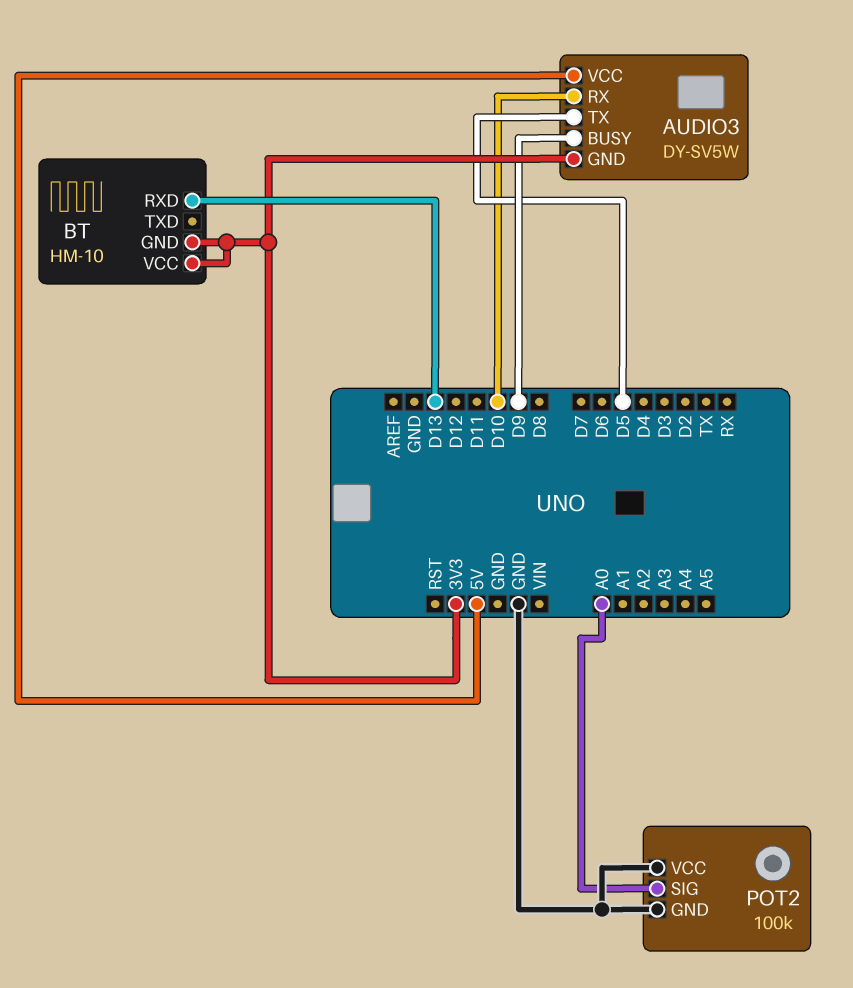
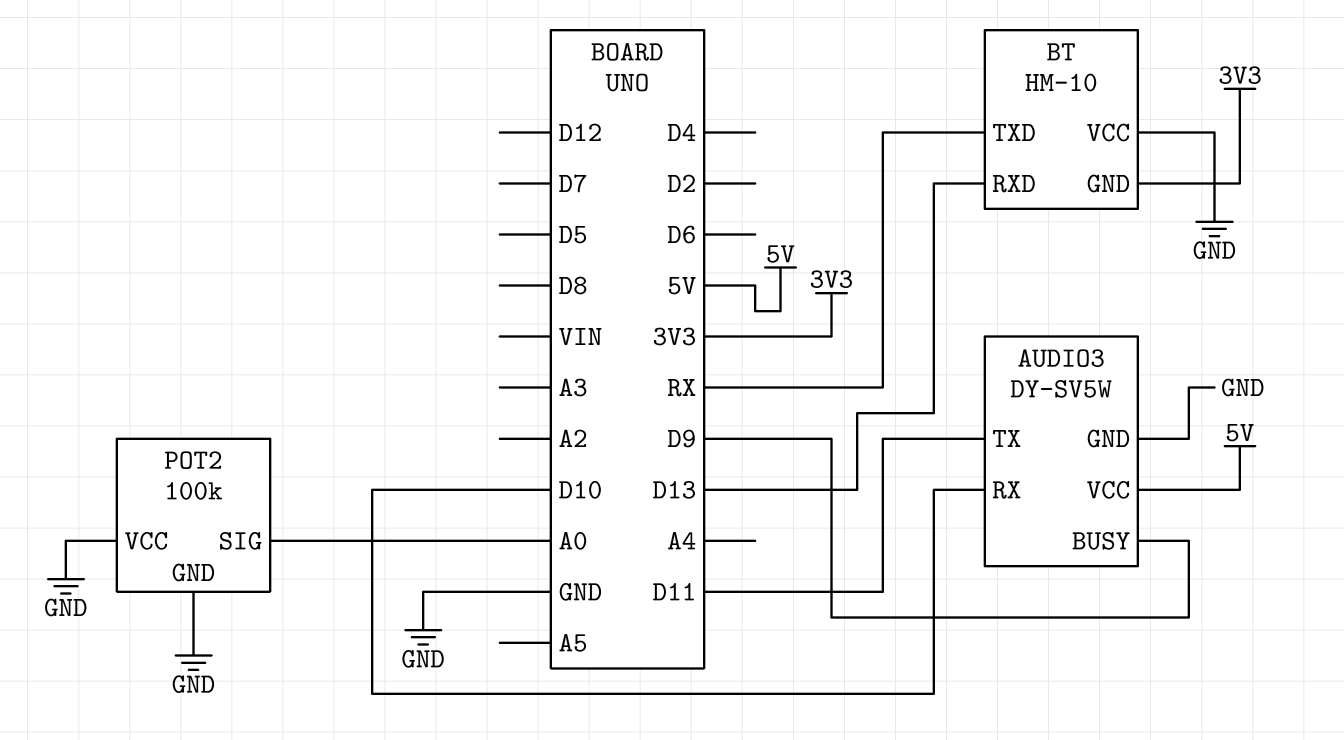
AUDIO3 pin GND: 3V3 -> GND
AUDIO3 pin TX: D5 -> D11
BT pin TXD: none -> RX
BT pin VCC: 3V3 -> GND

